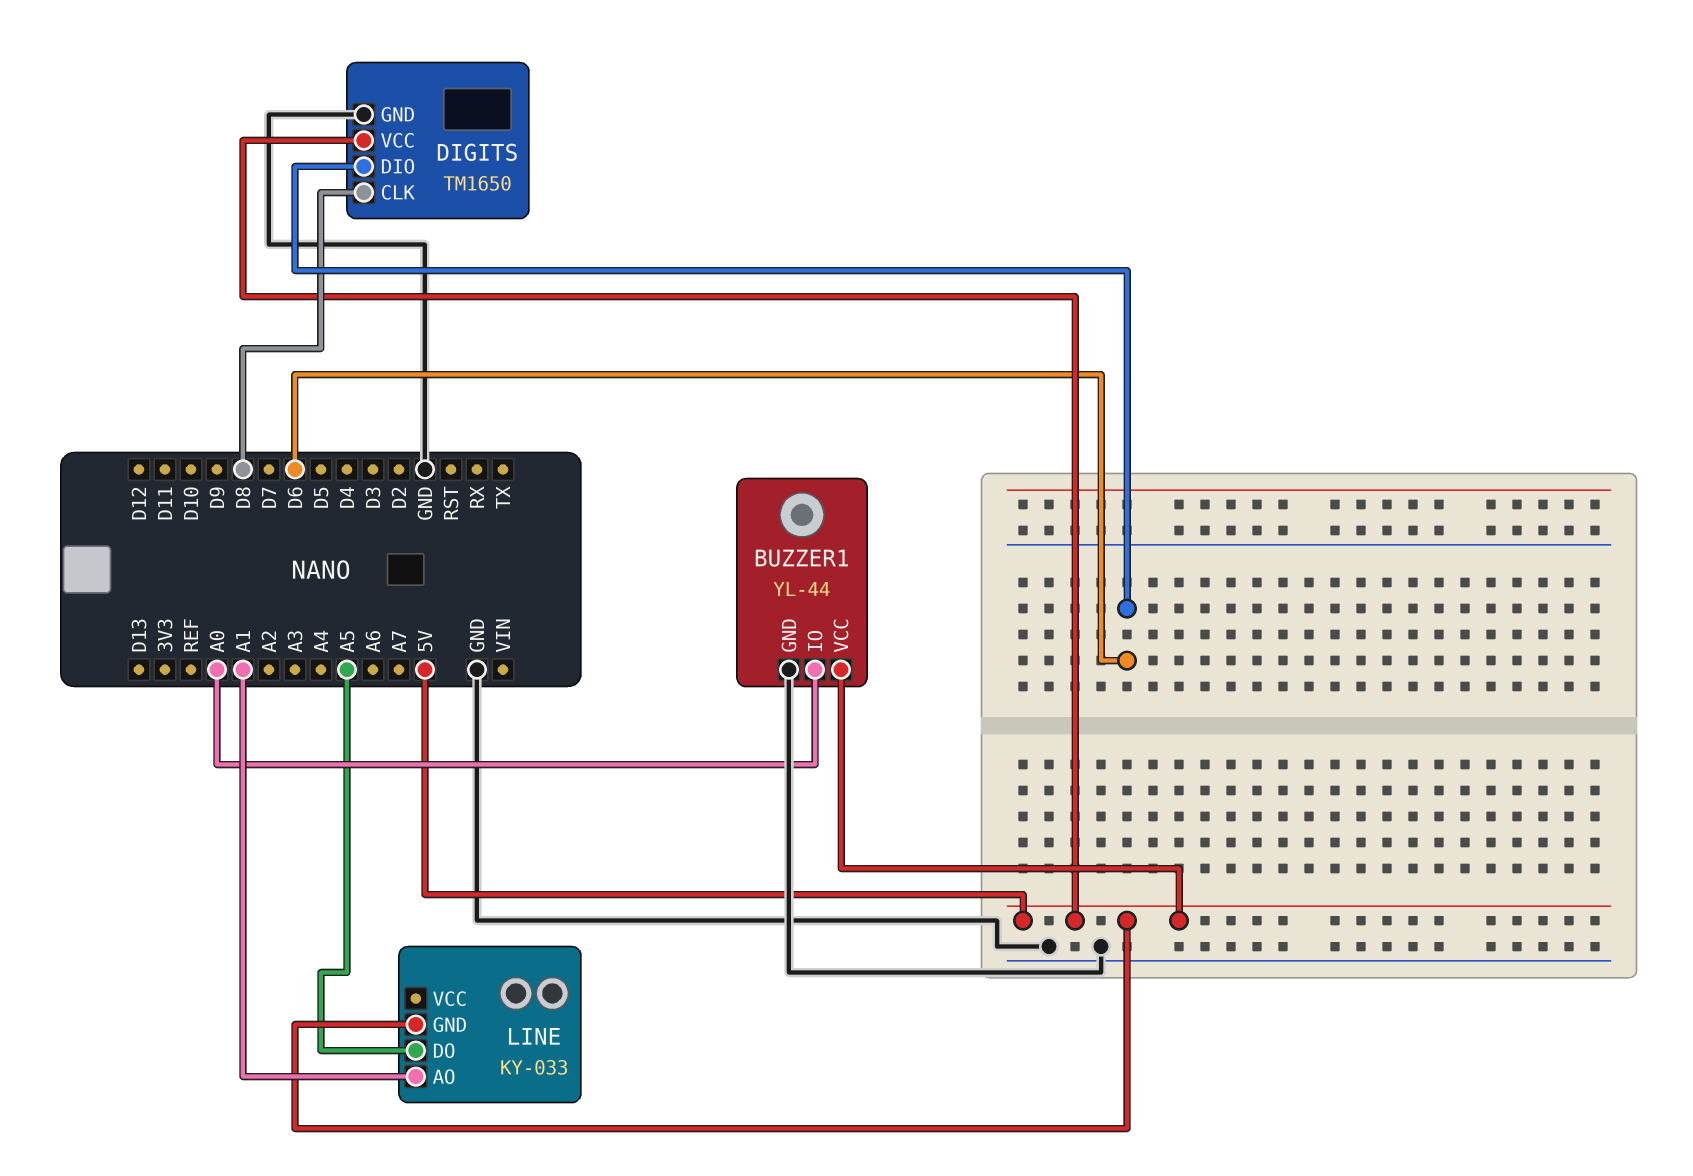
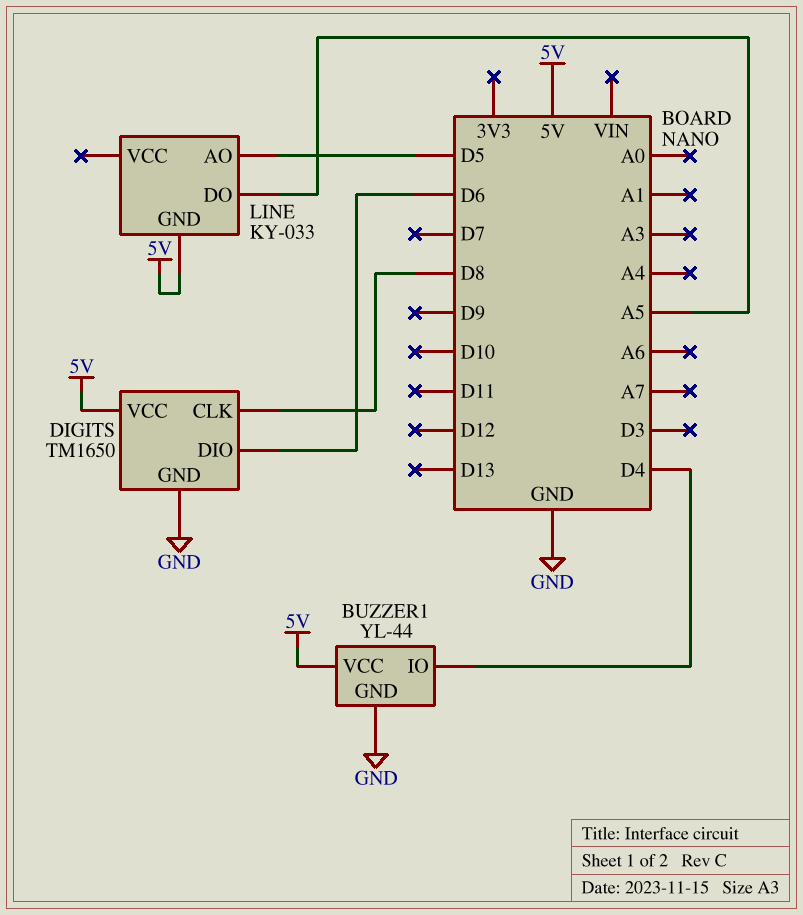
BUZZER1 pin IO: A0 -> D4
LINE pin AO: A1 -> D5

